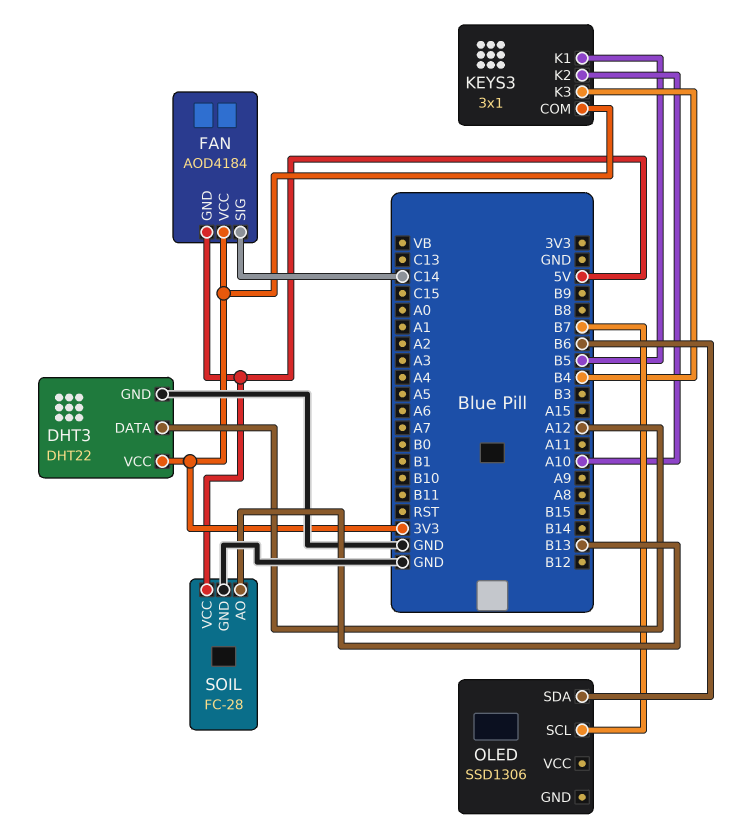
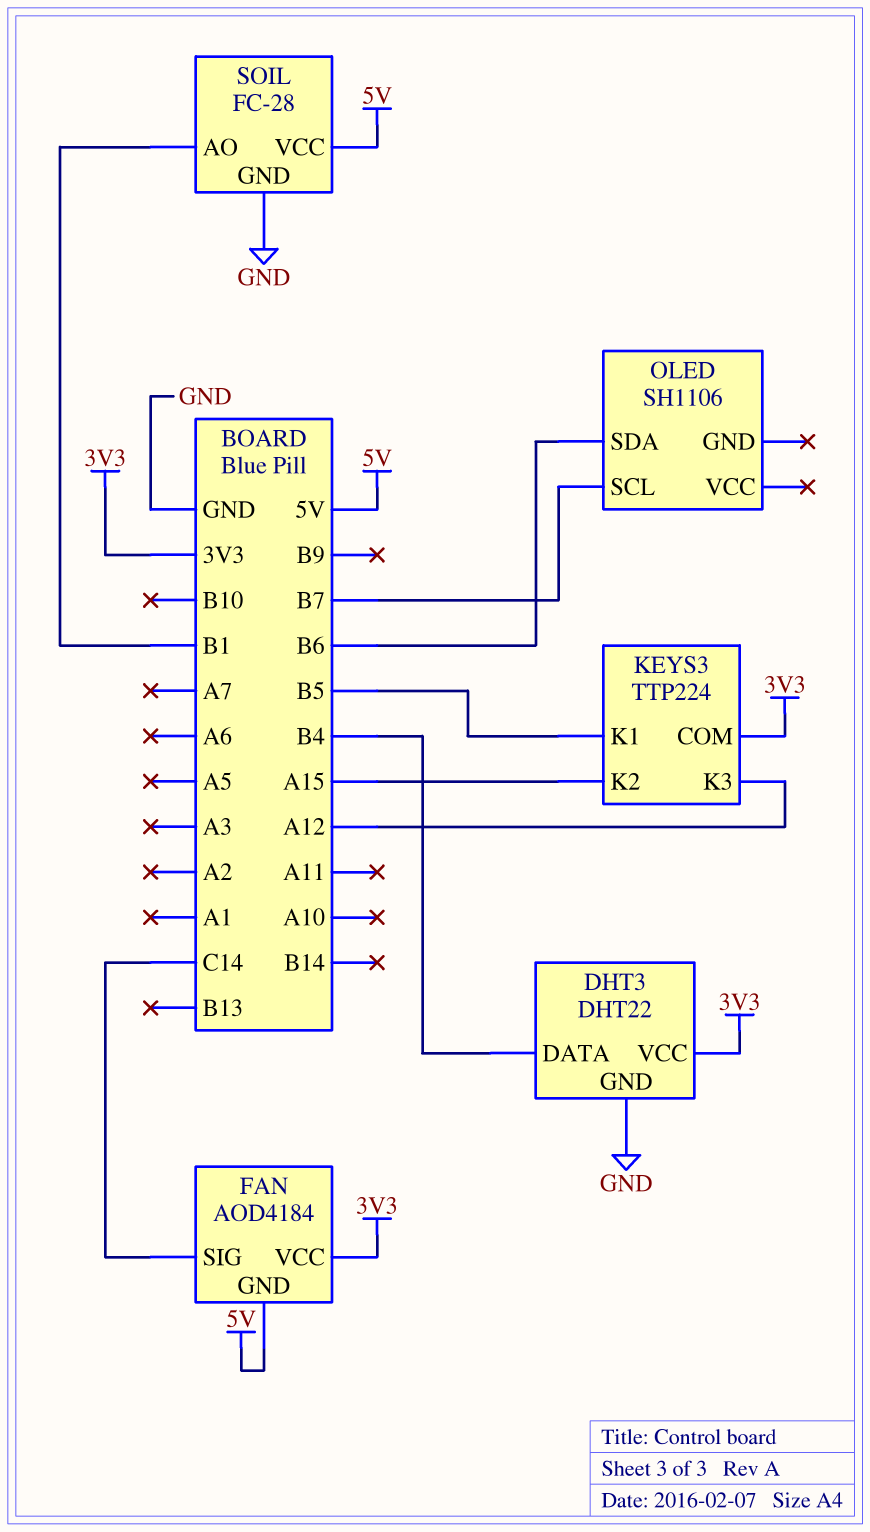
DHT3 pin DATA: A12 -> B4
KEYS3: 3x1 -> TTP224
KEYS3 pin K2: A10 -> A15
KEYS3 pin K3: B4 -> A12
OLED: SSD1306 -> SH1106
SOIL pin AO: B13 -> B1

